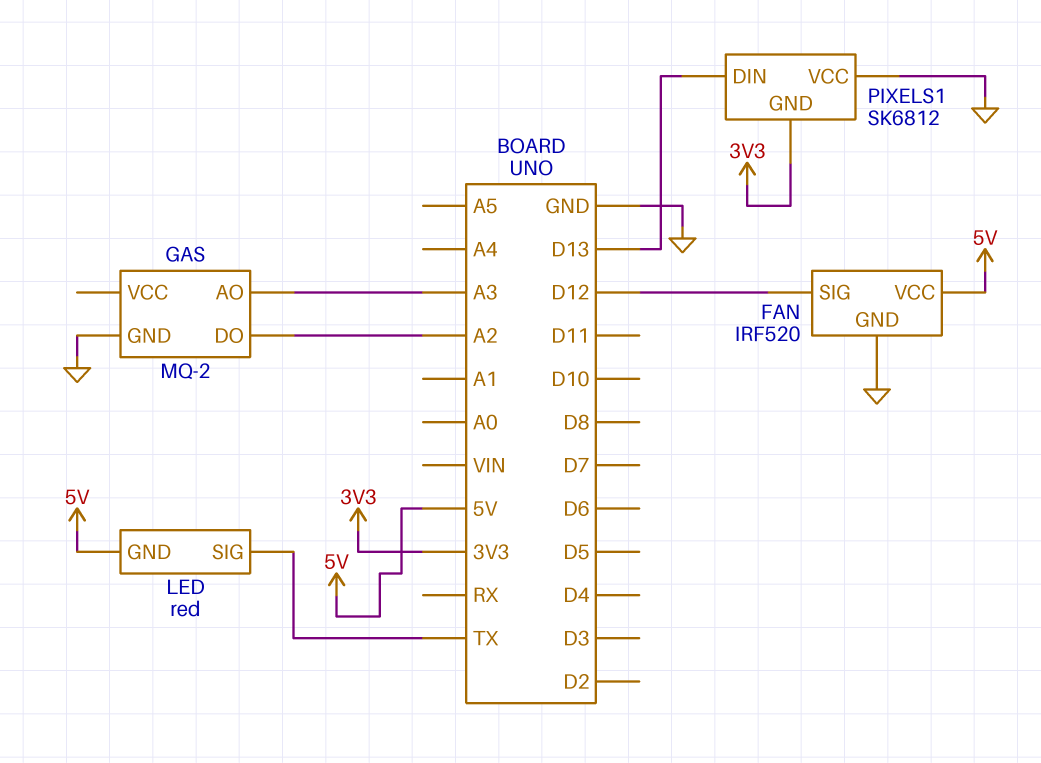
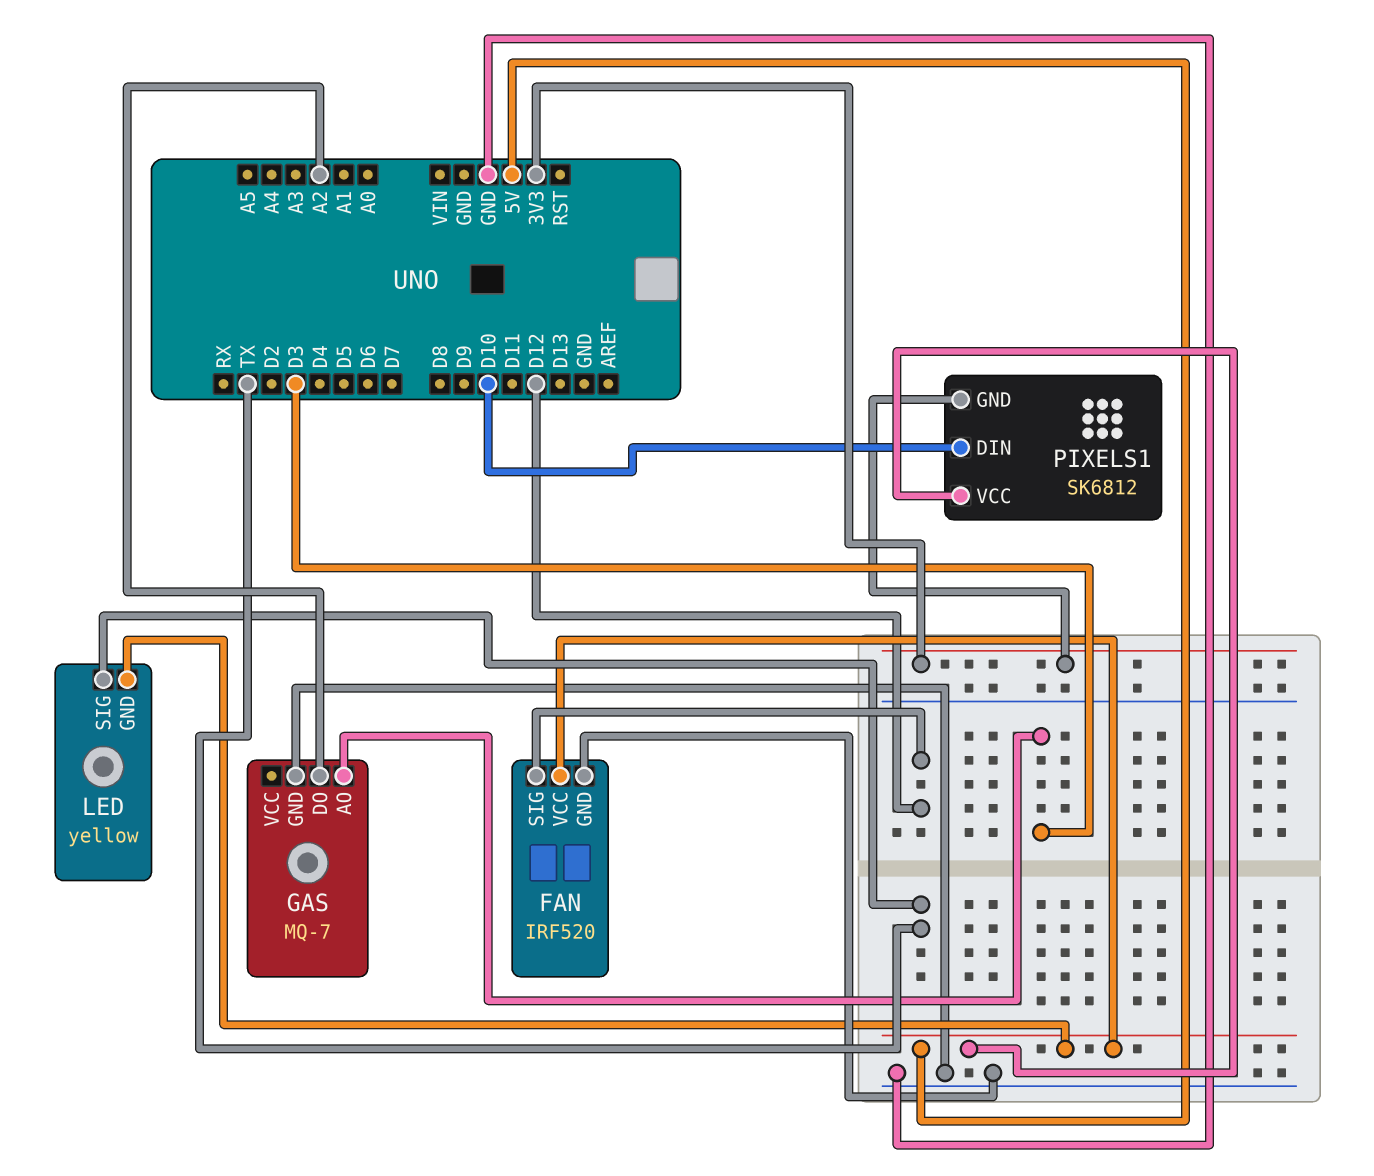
GAS: MQ-2 -> MQ-7
GAS pin AO: A3 -> D3
LED: red -> yellow
PIXELS1 pin DIN: D13 -> D10
PIXELS1 pin VCC: GND -> 5V

